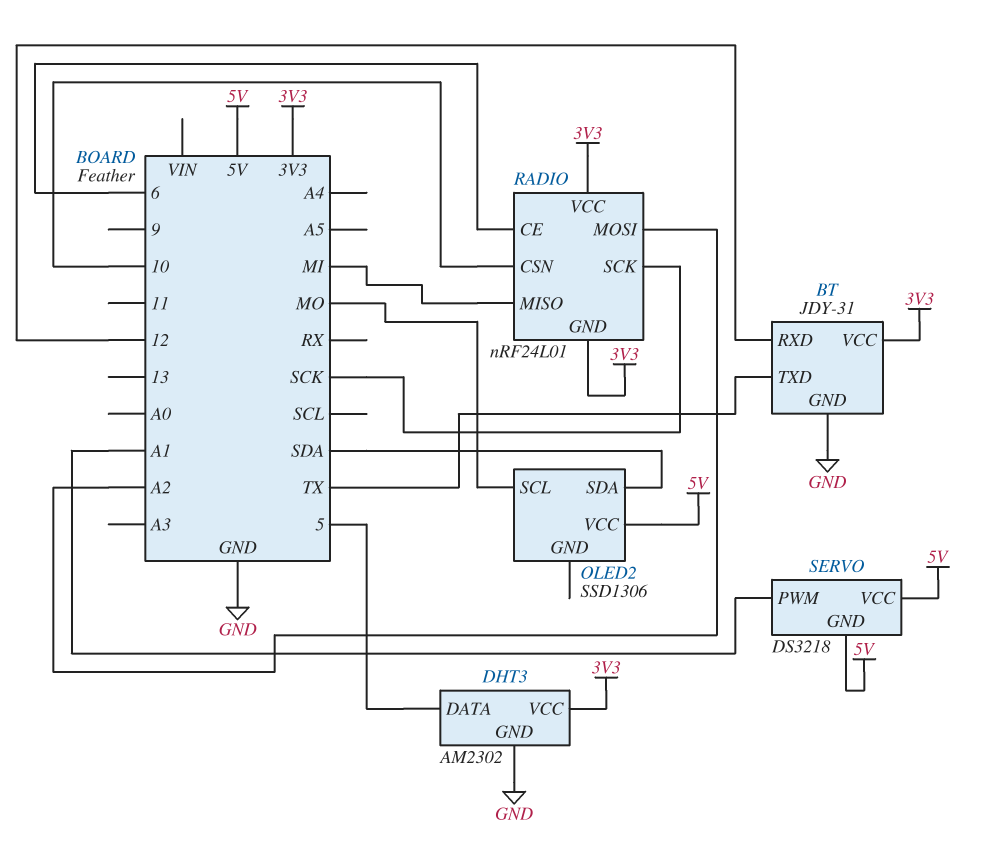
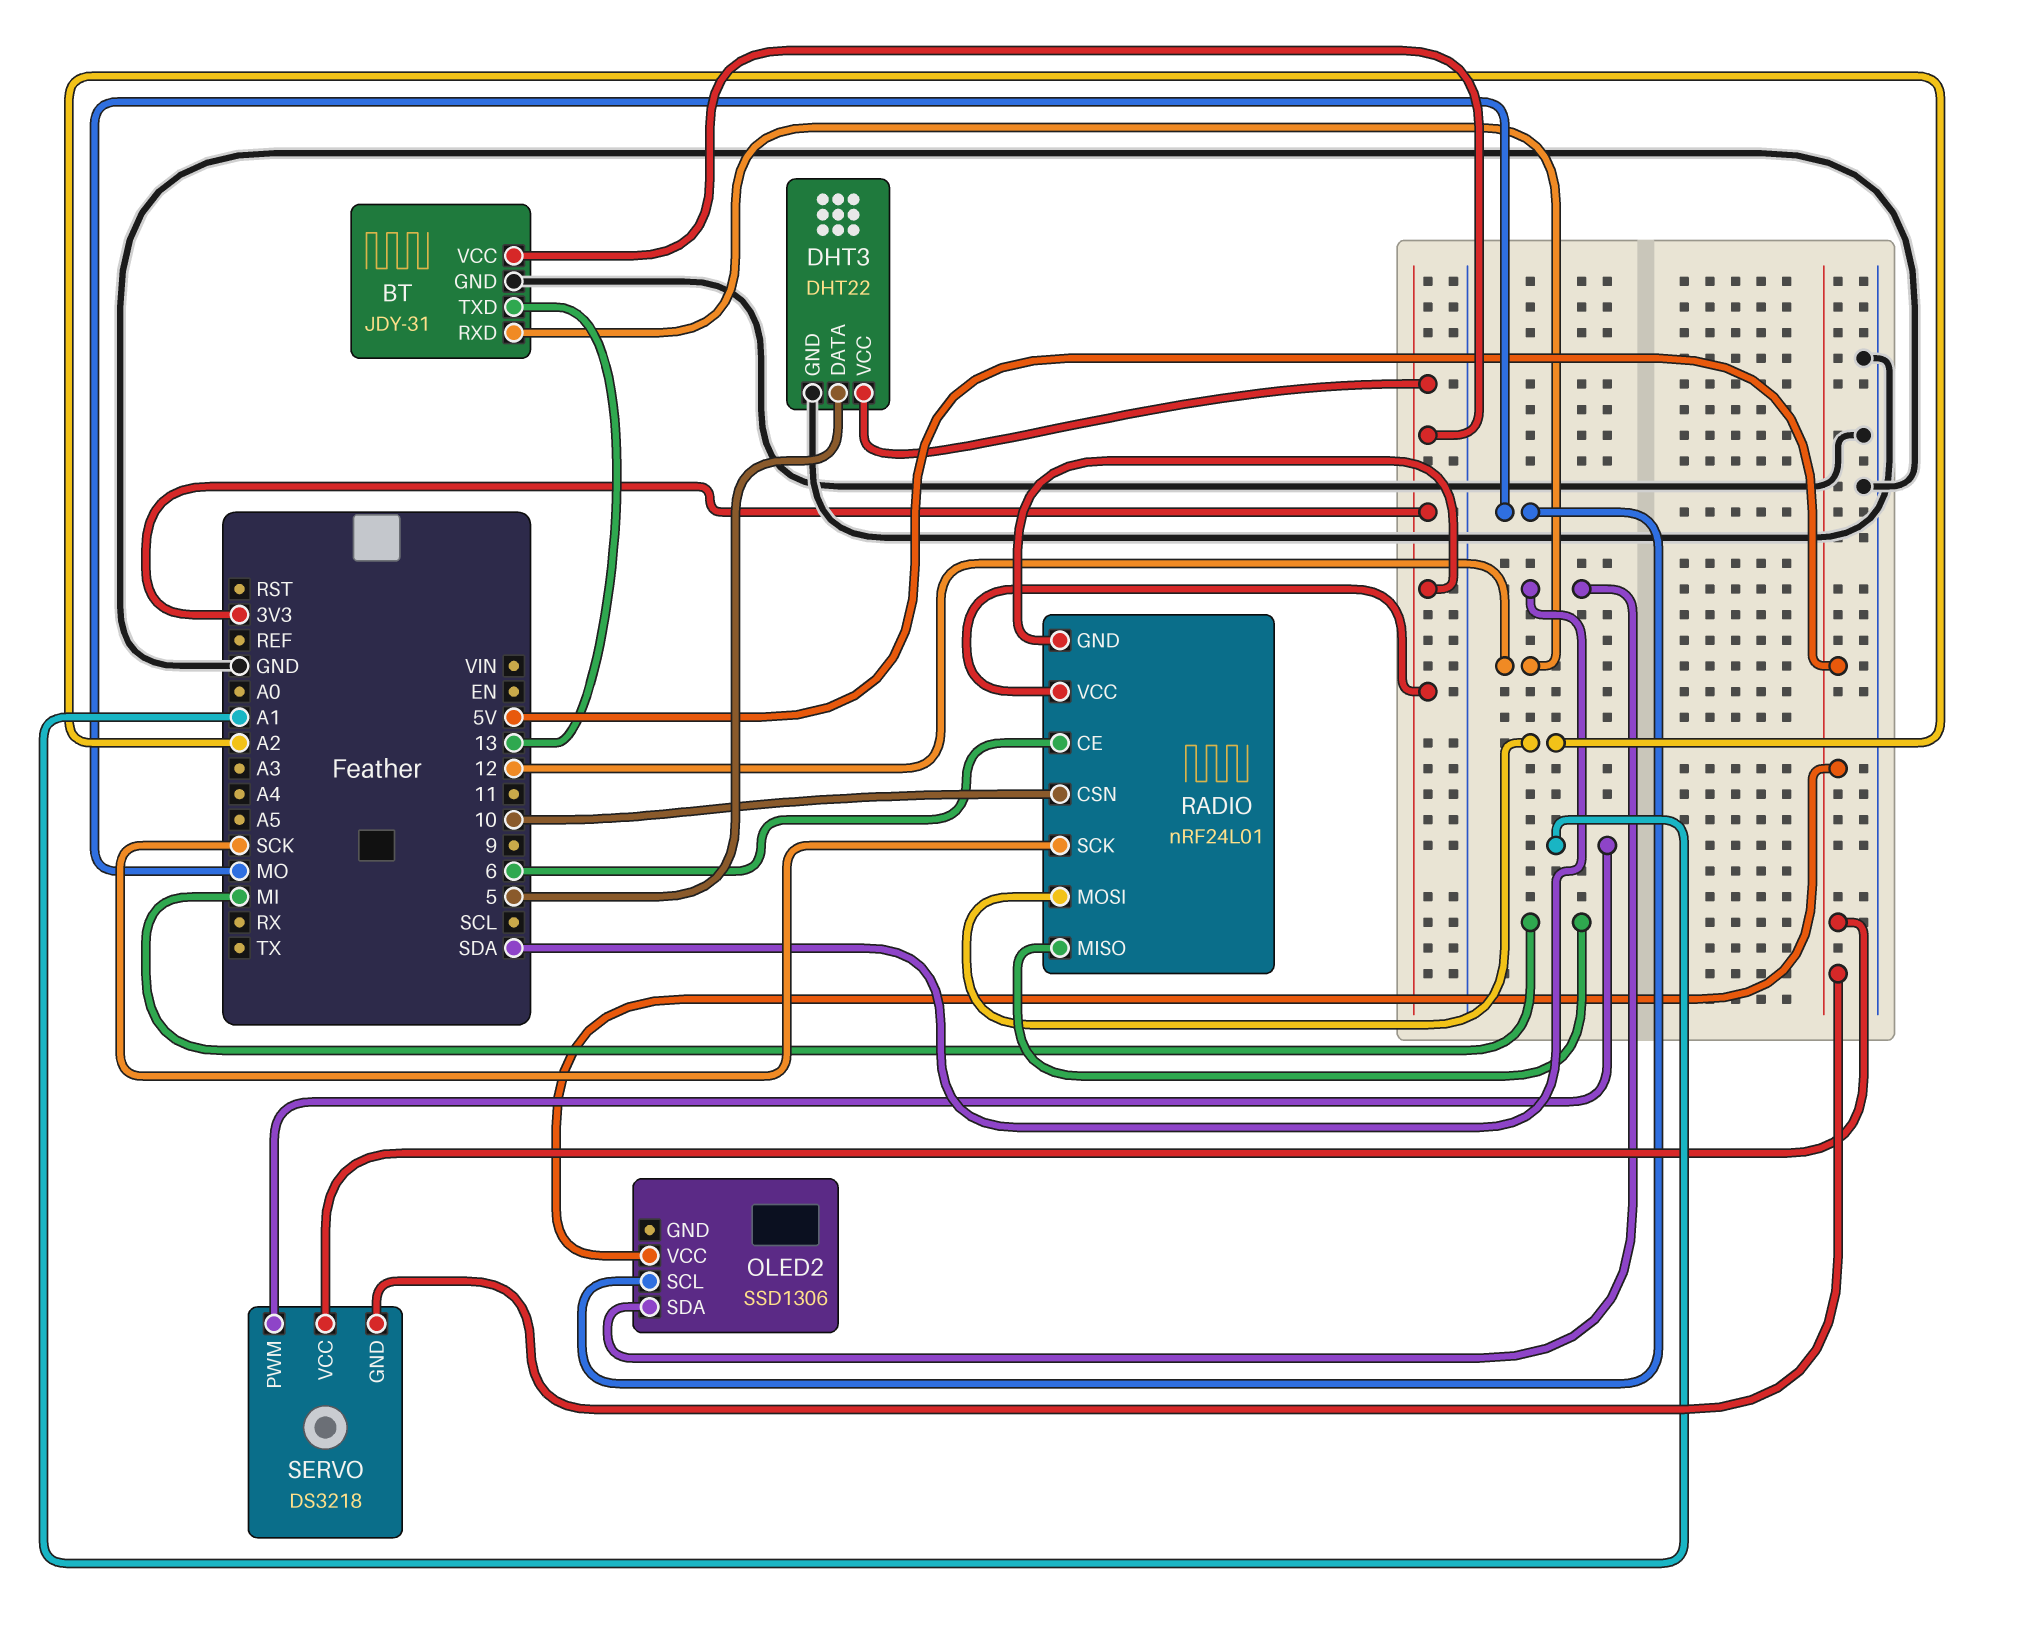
BT pin TXD: TX -> 13
DHT3: AM2302 -> DHT22

